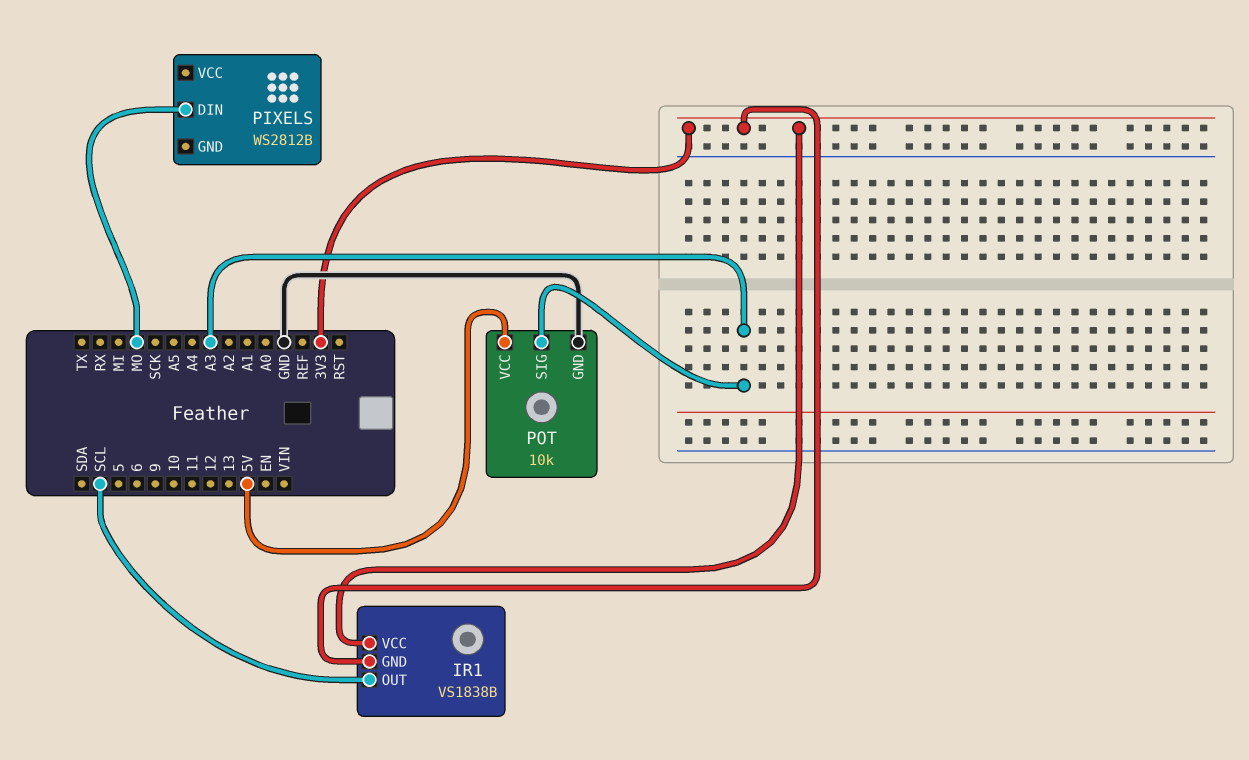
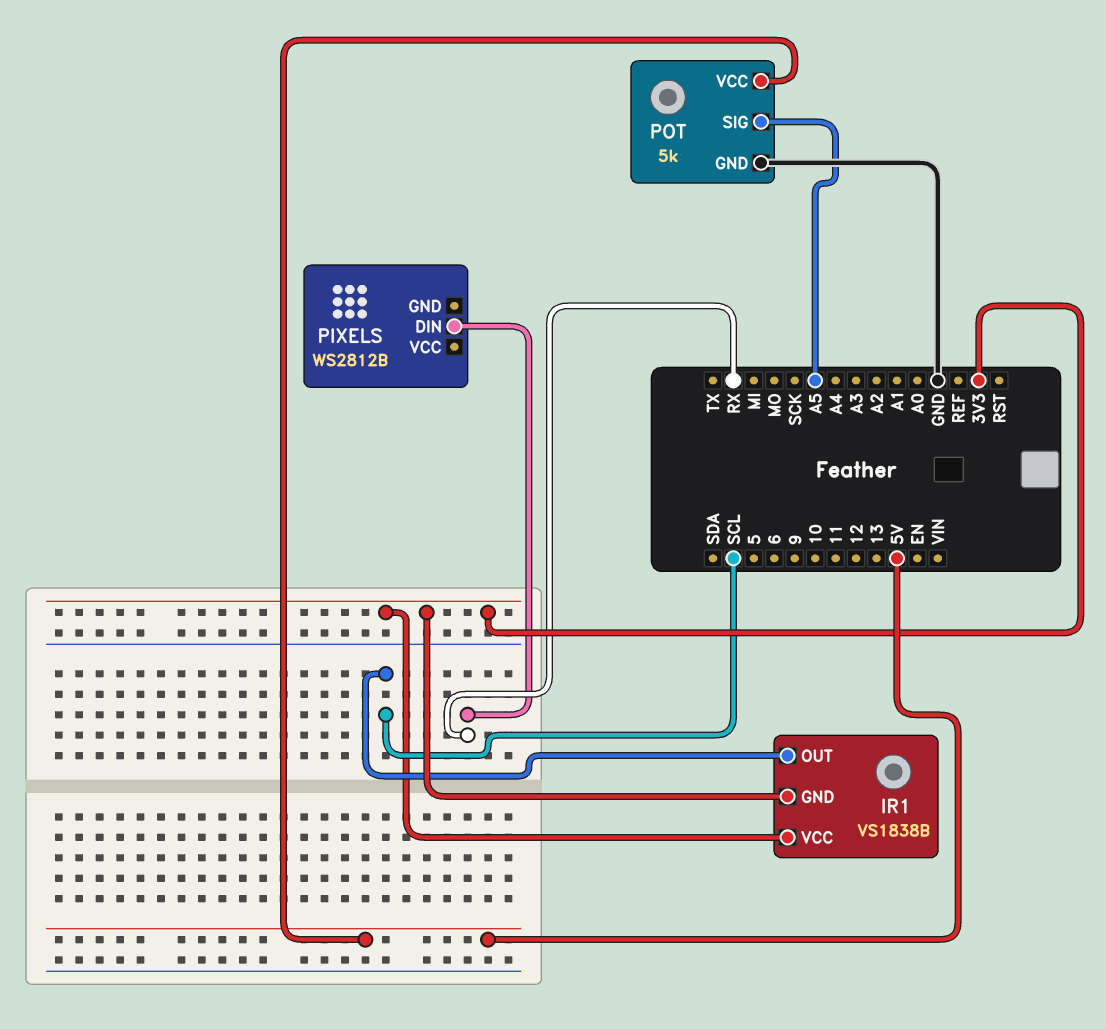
PIXELS pin DIN: MO -> RX
POT: 10k -> 5k
POT pin SIG: A3 -> A5

